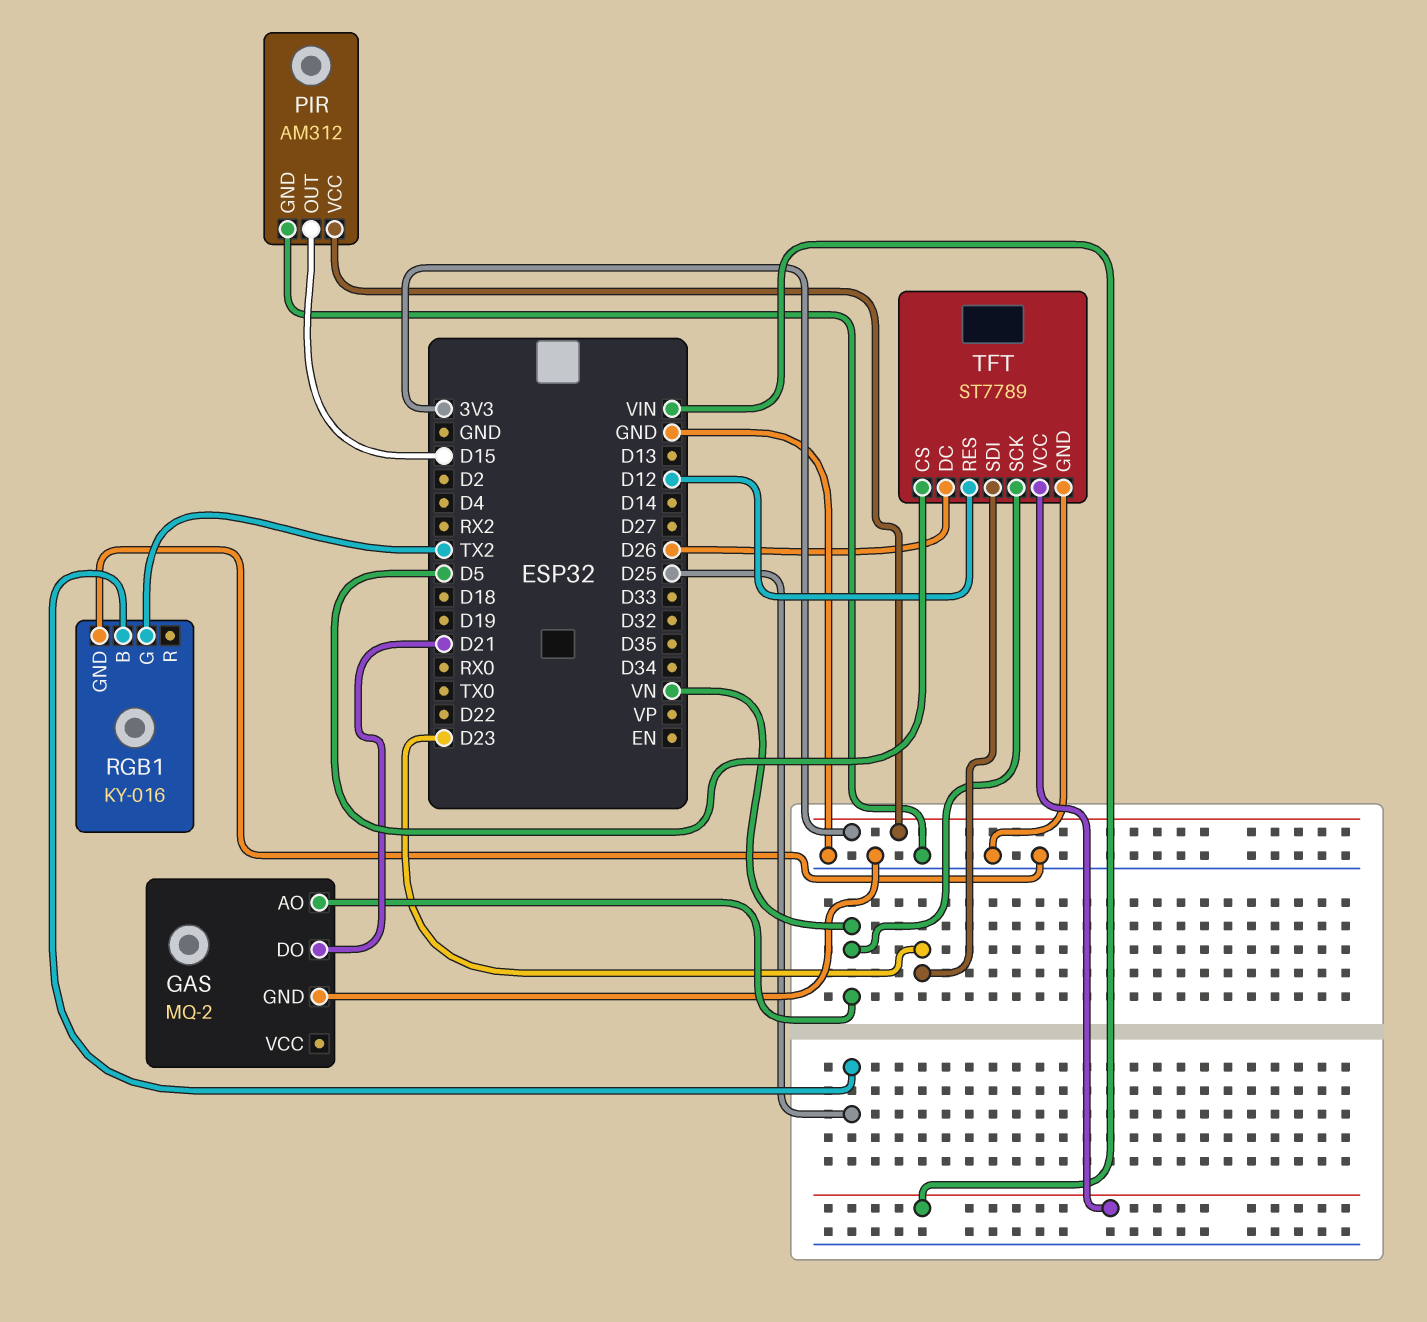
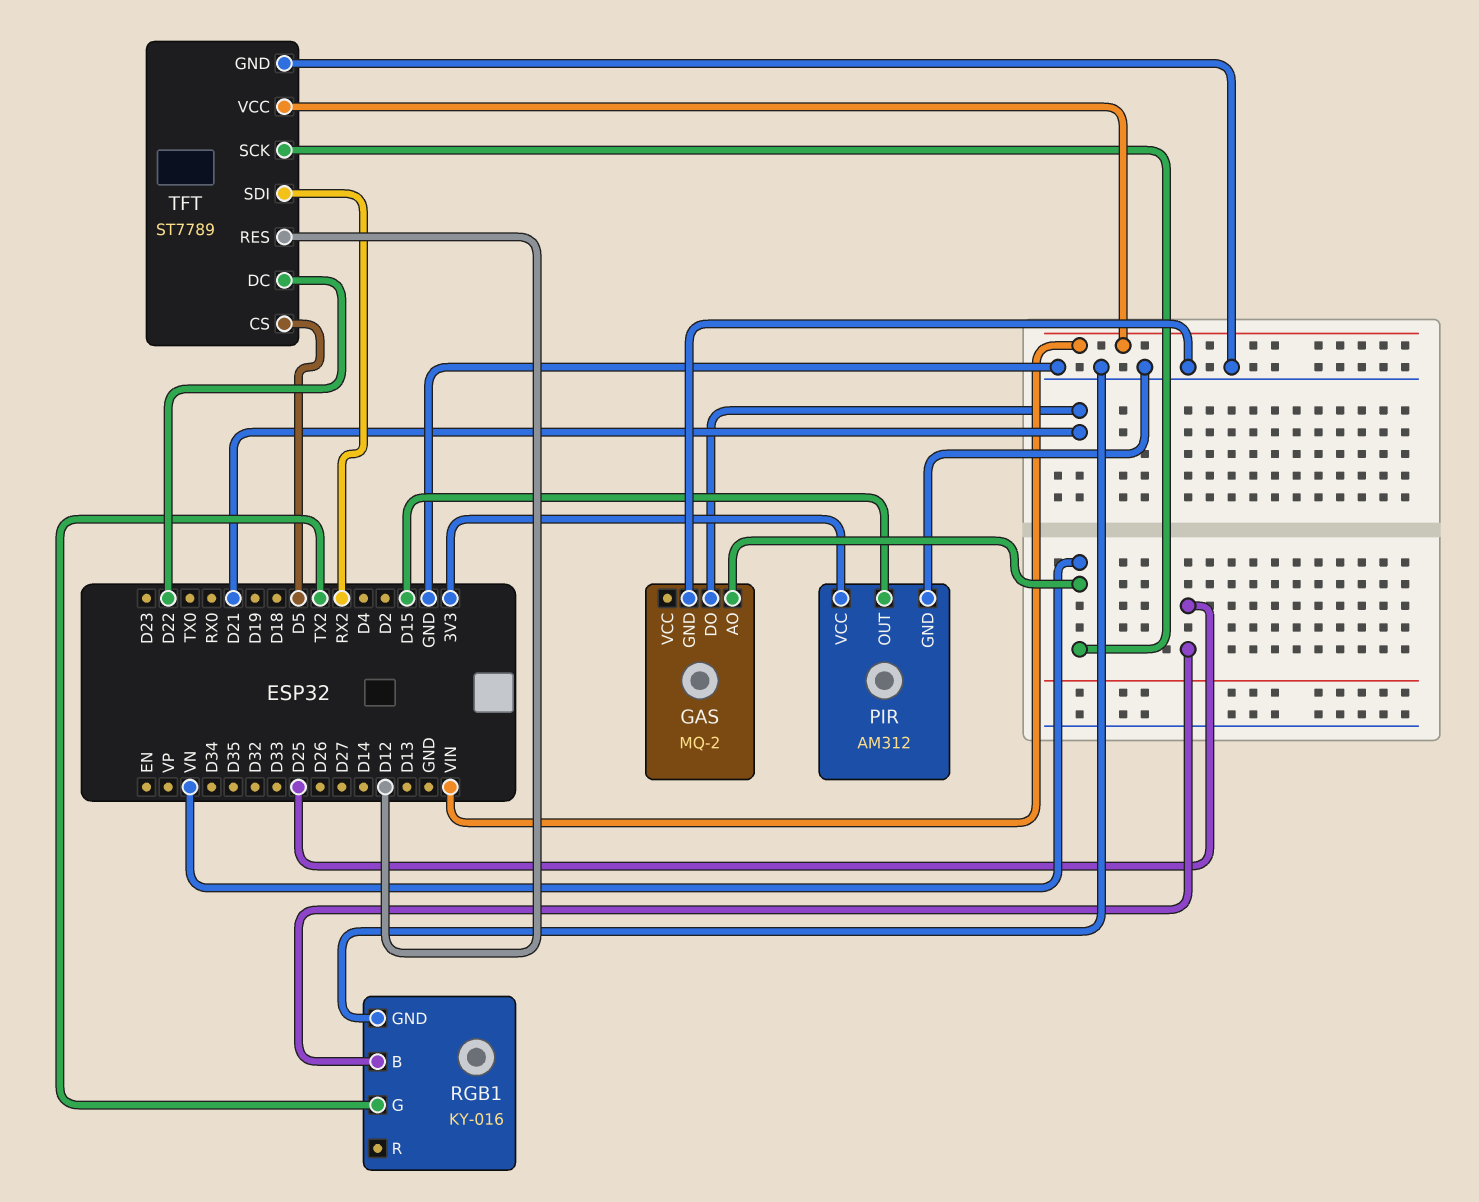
TFT pin DC: D26 -> D22
TFT pin SDI: D23 -> RX2

